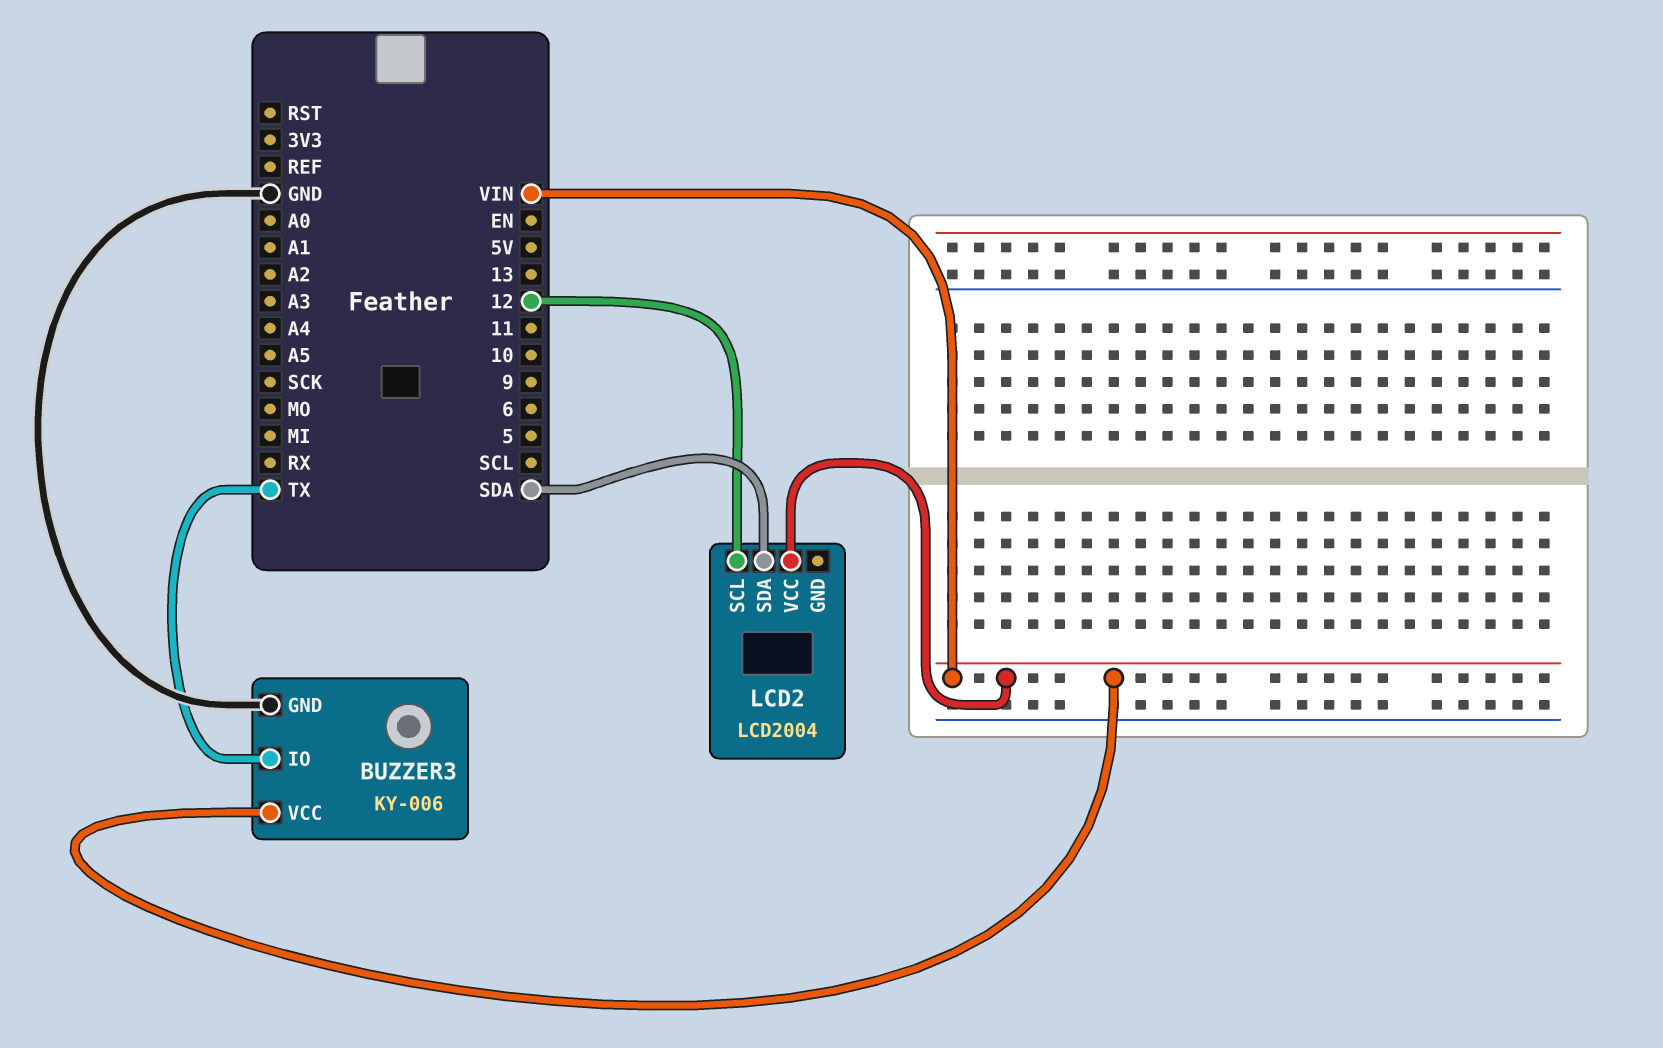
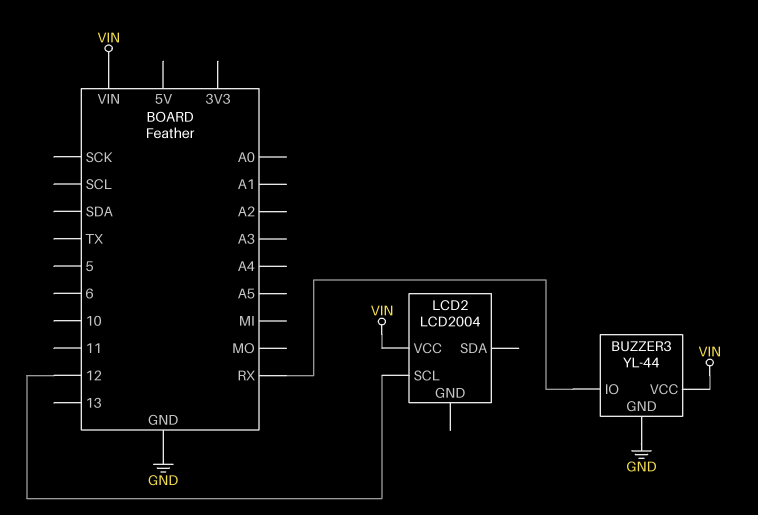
BUZZER3: KY-006 -> YL-44
BUZZER3 pin IO: TX -> RX
LCD2 pin SDA: SDA -> none

